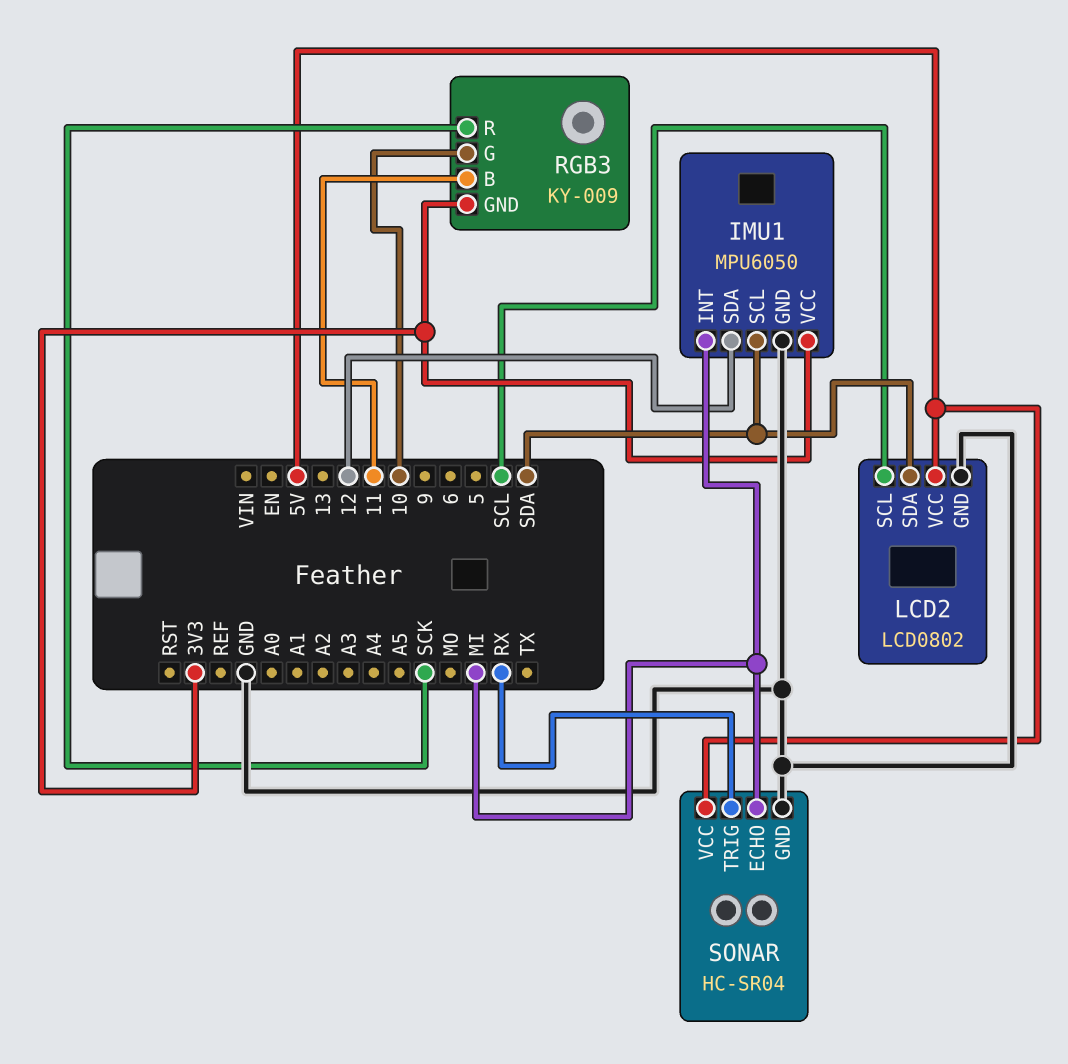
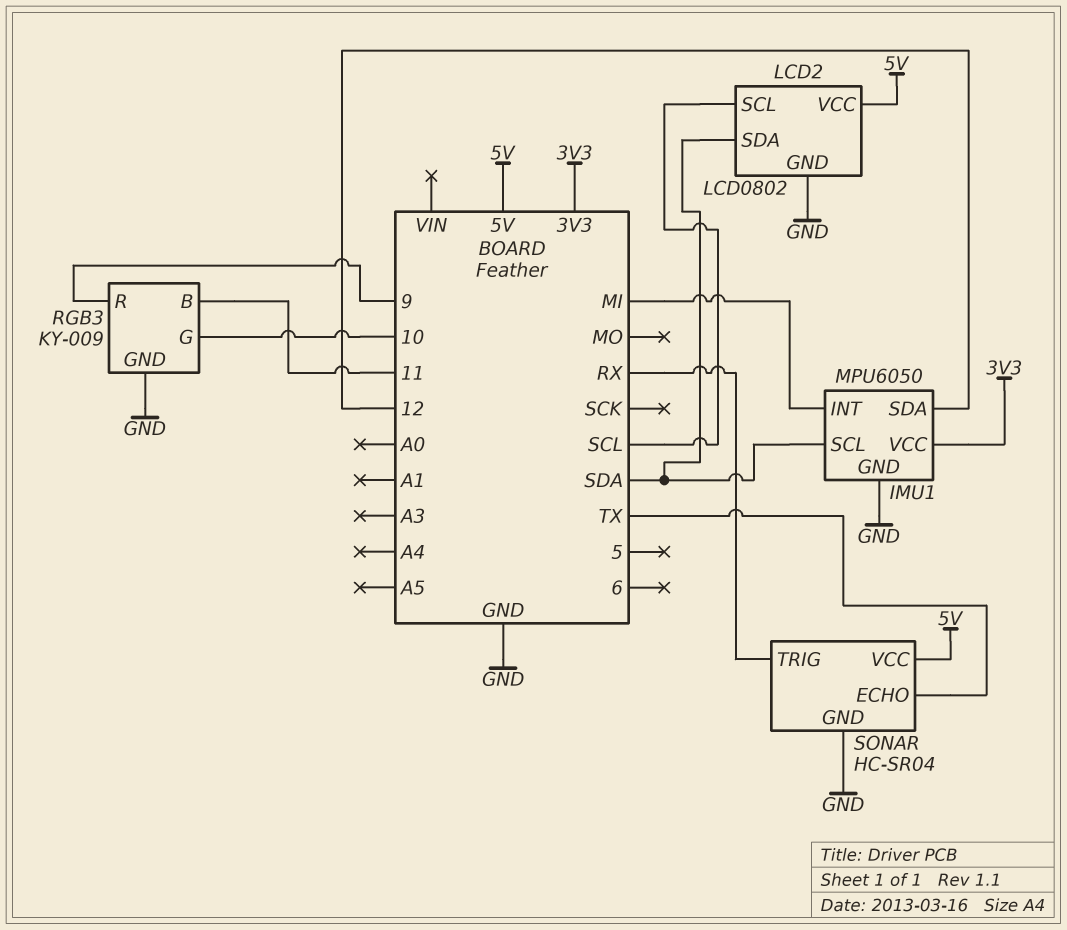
RGB3 pin GND: 3V3 -> GND
RGB3 pin R: SCK -> 9
SONAR pin ECHO: MI -> TX

